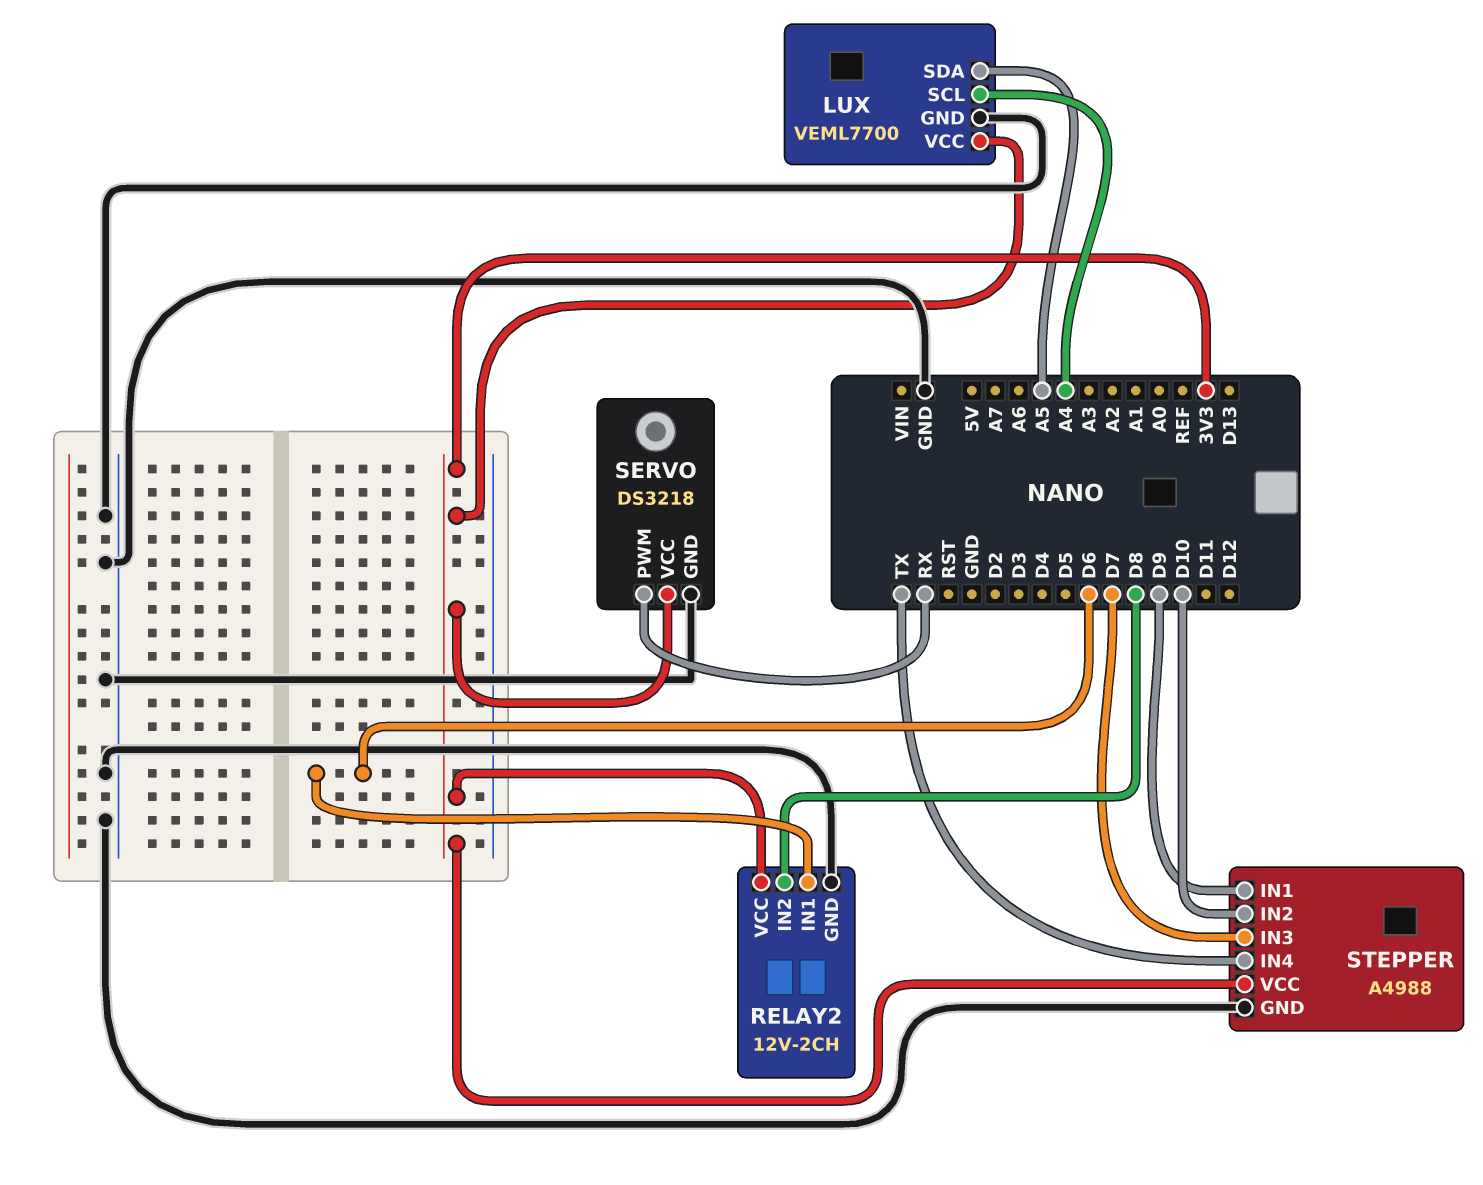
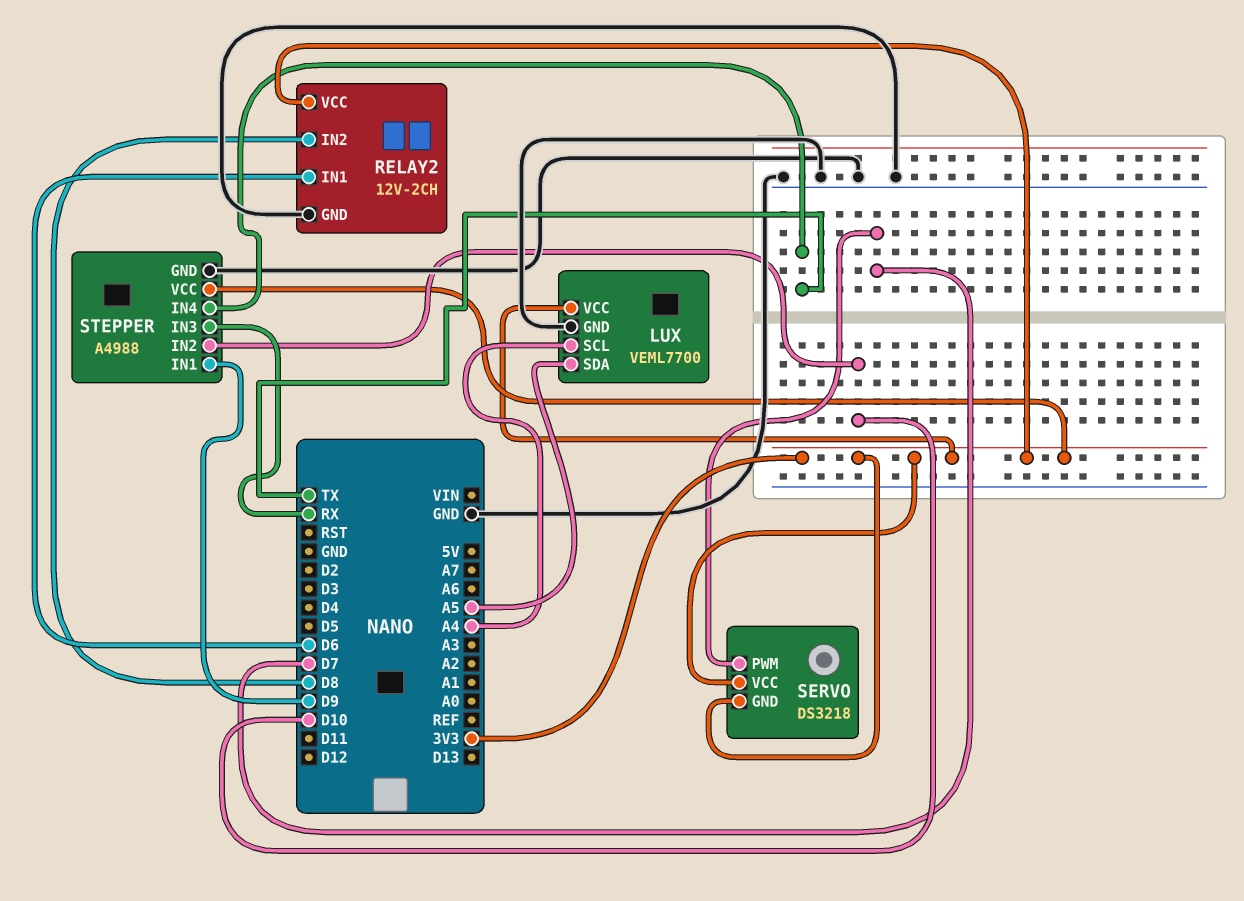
SERVO pin GND: GND -> 3V3
SERVO pin PWM: RX -> D7
STEPPER pin IN3: D7 -> RX

